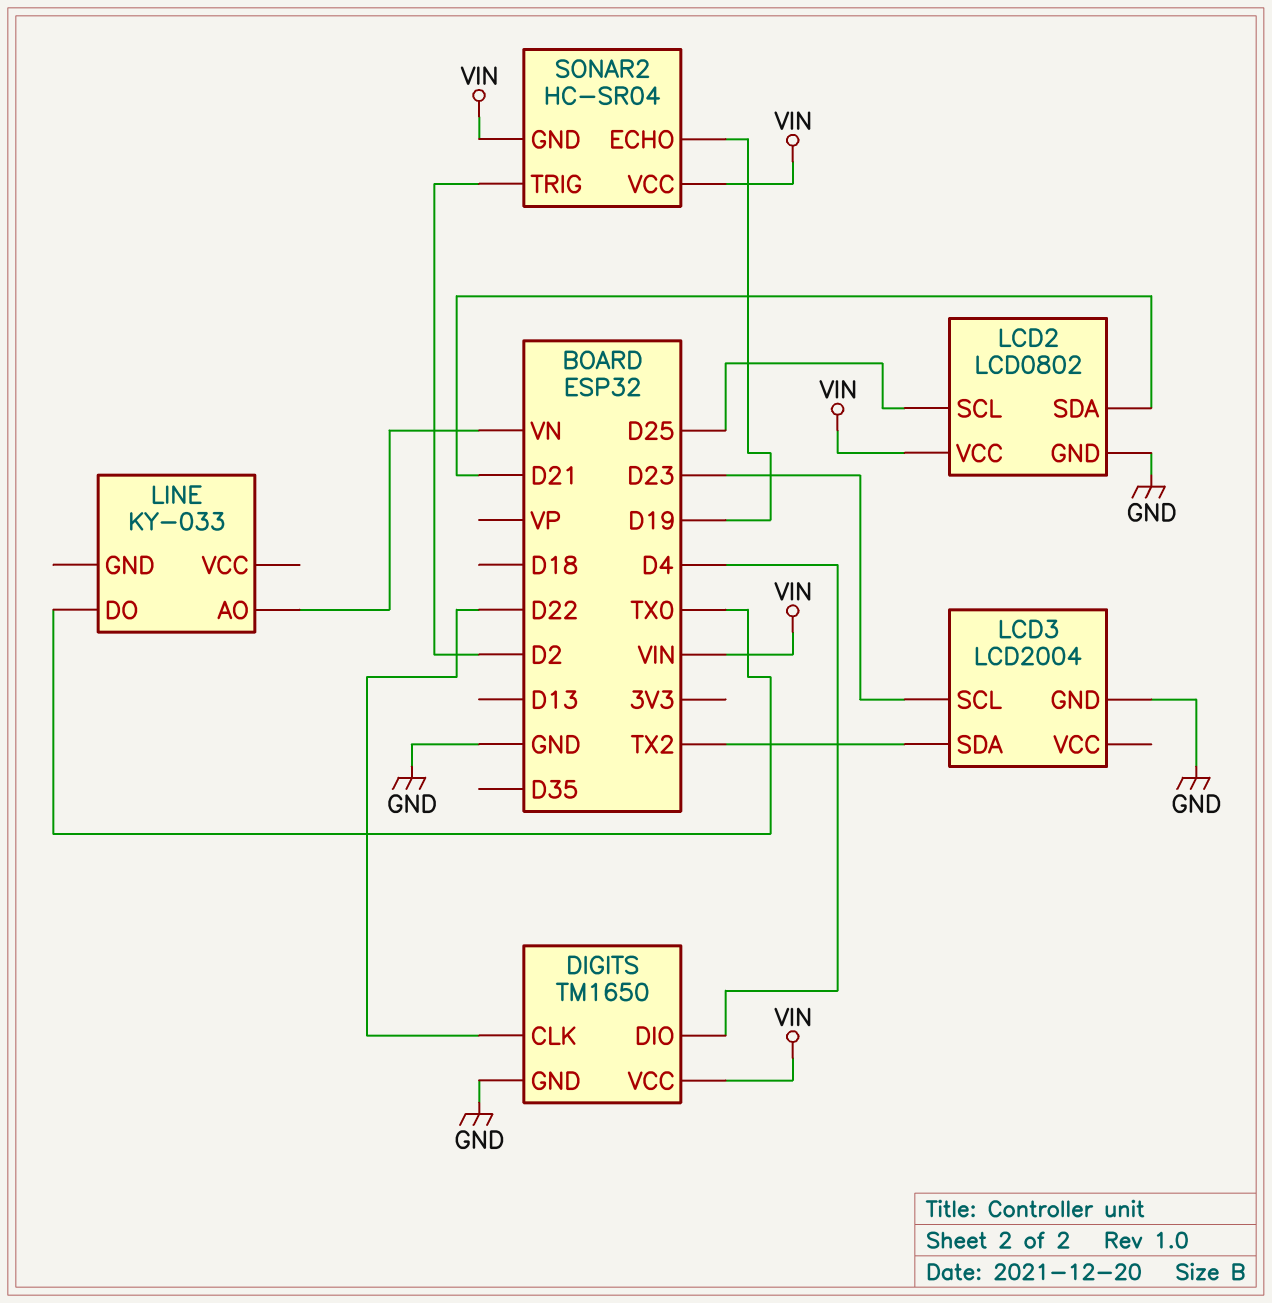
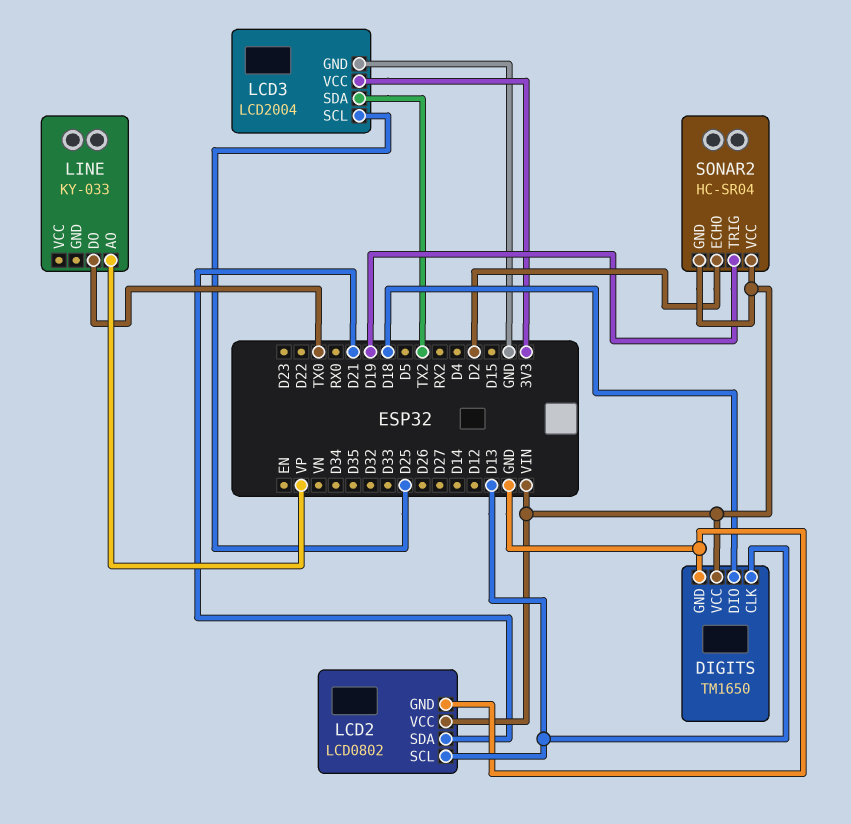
DIGITS pin CLK: D22 -> D13
DIGITS pin DIO: D4 -> D18
LCD2 pin SCL: D25 -> D13
LCD3 pin SCL: D23 -> D25
LCD3 pin VCC: none -> 3V3
LINE pin AO: VN -> VP
SONAR2 pin ECHO: D19 -> D2
SONAR2 pin TRIG: D2 -> D19

